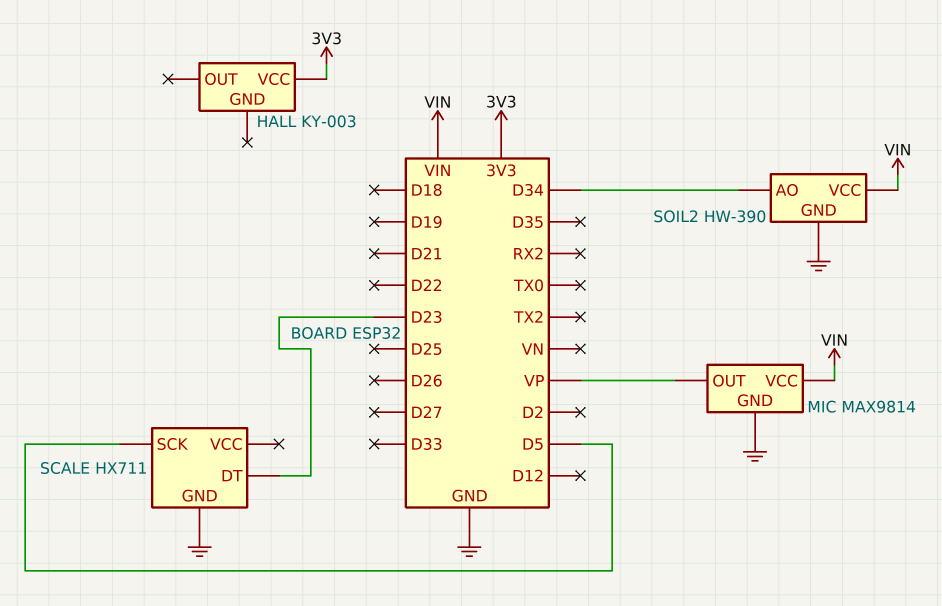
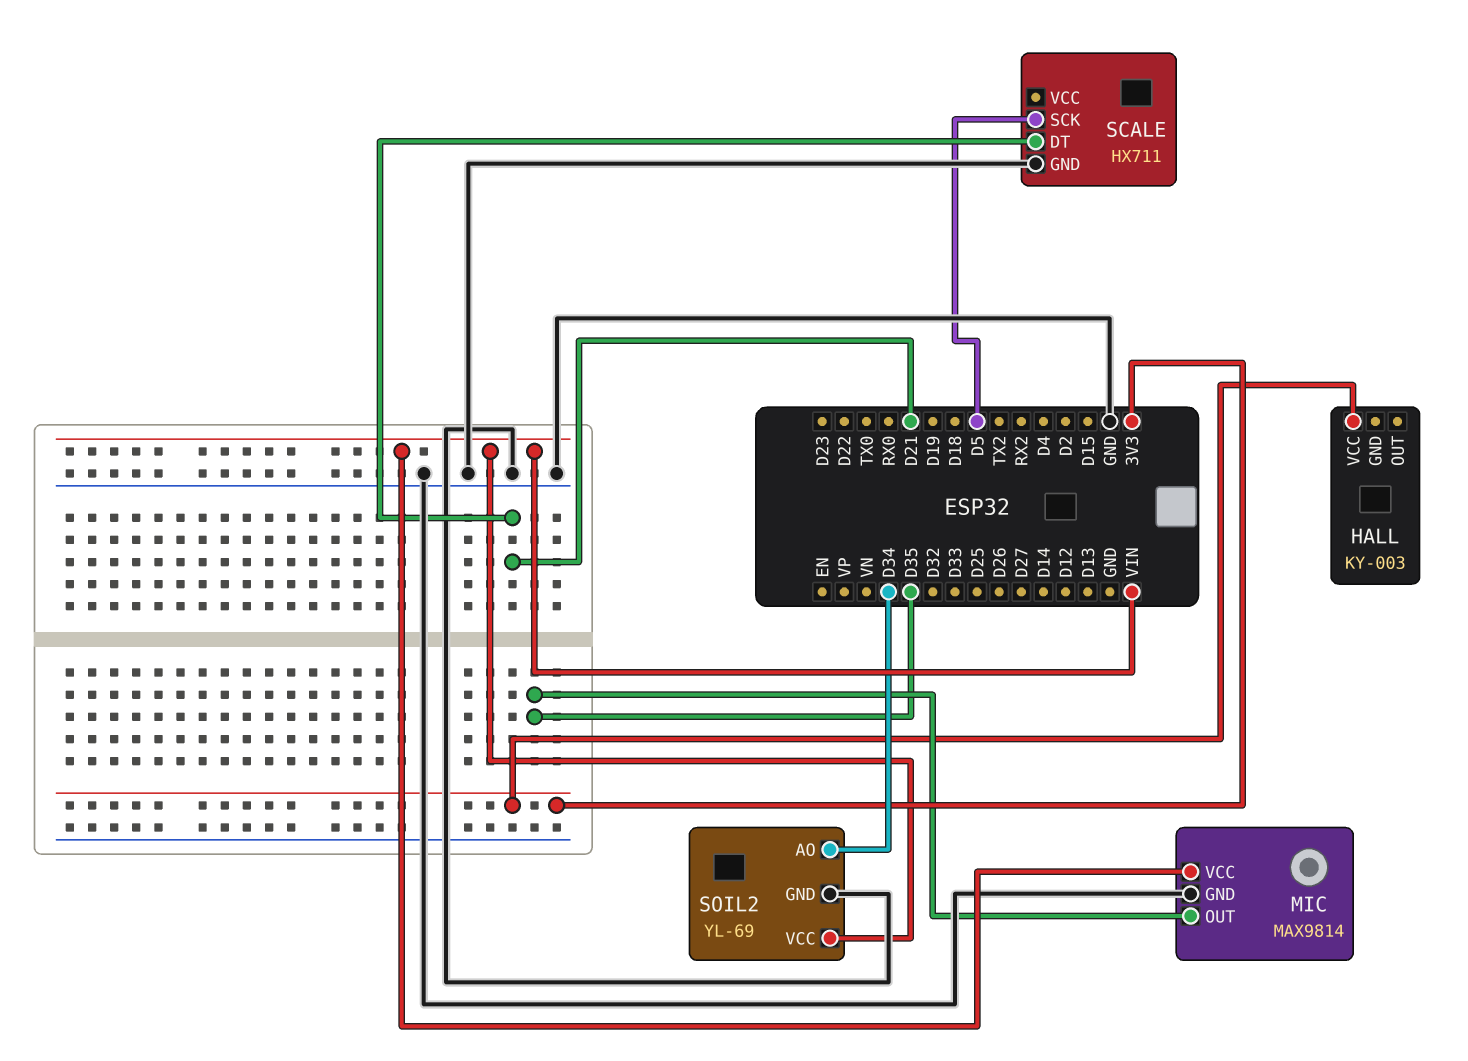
MIC pin OUT: VP -> D35
SCALE pin DT: D23 -> D21
SOIL2: HW-390 -> YL-69

